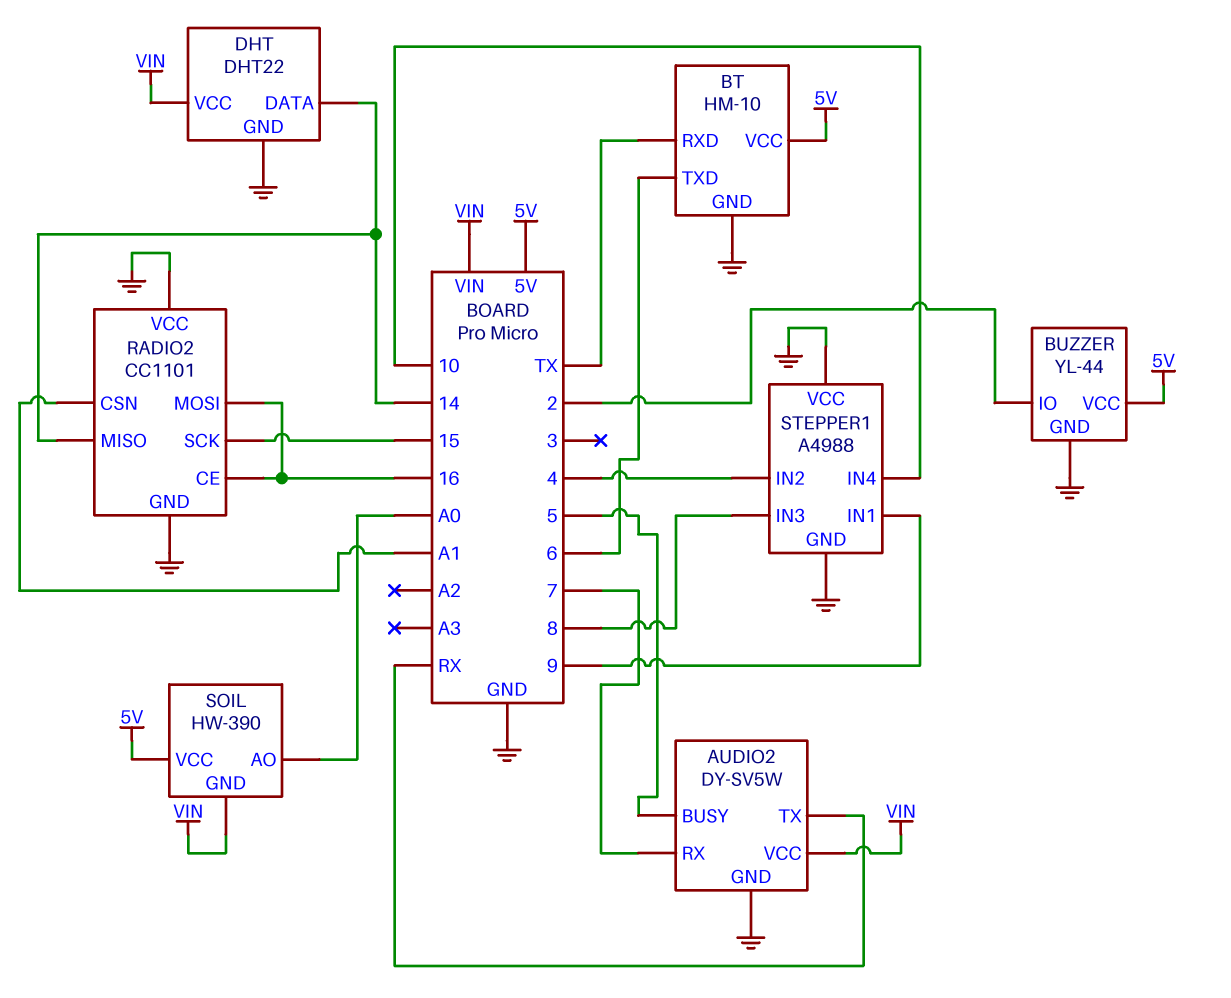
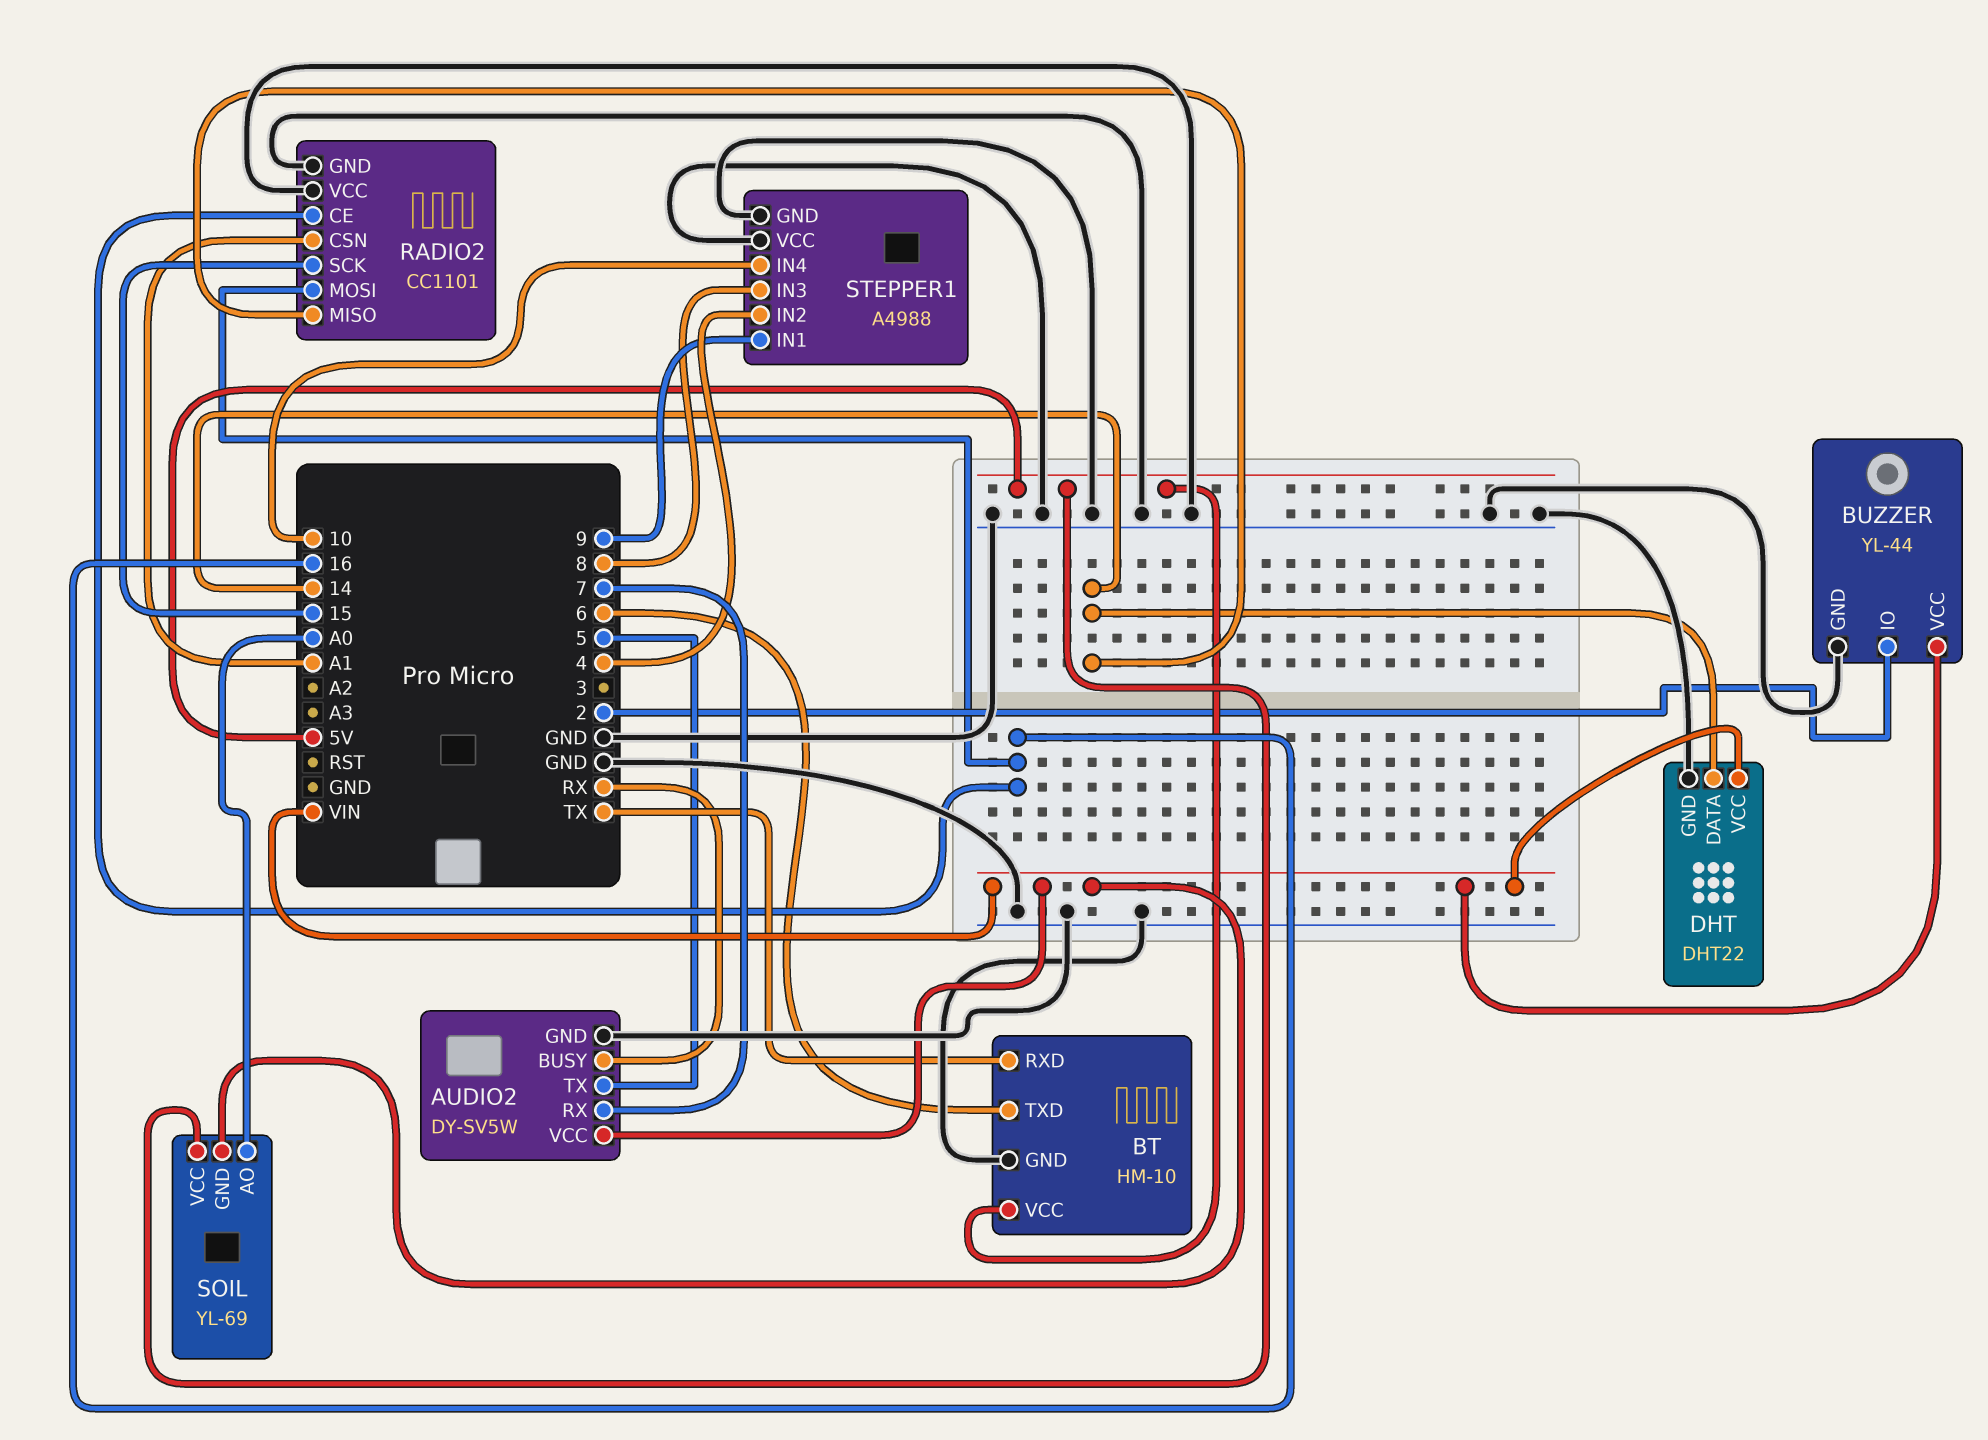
AUDIO2 pin BUSY: 5 -> RX
AUDIO2 pin TX: RX -> 5
BUZZER pin VCC: 5V -> VIN
SOIL: HW-390 -> YL-69

